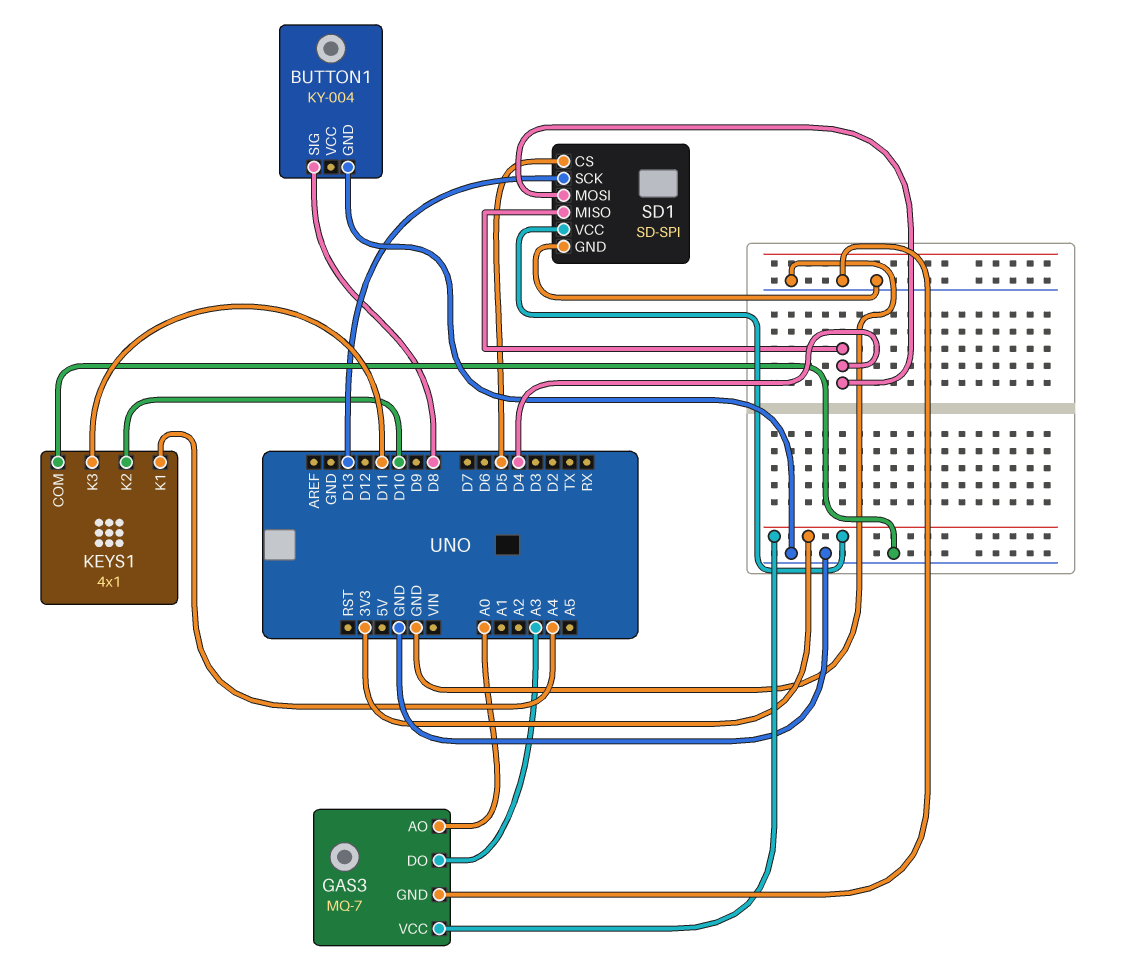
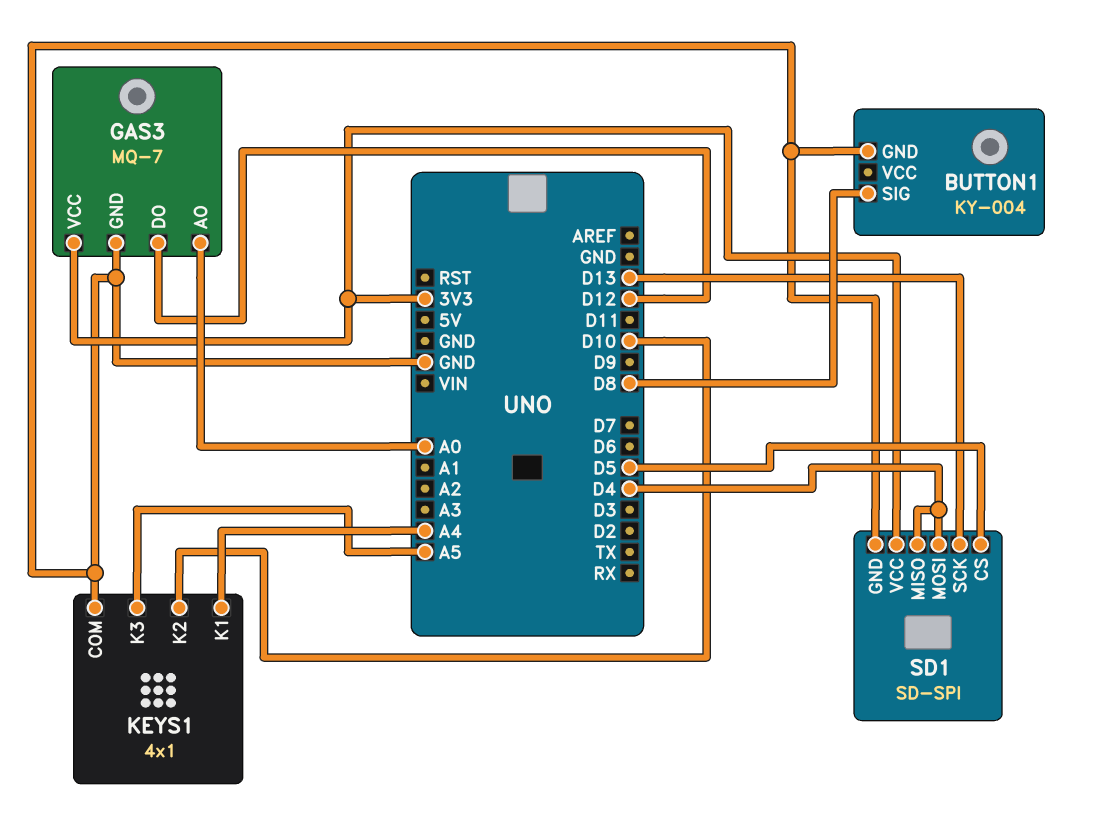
GAS3 pin DO: A3 -> D12
KEYS1 pin K3: D11 -> A5

